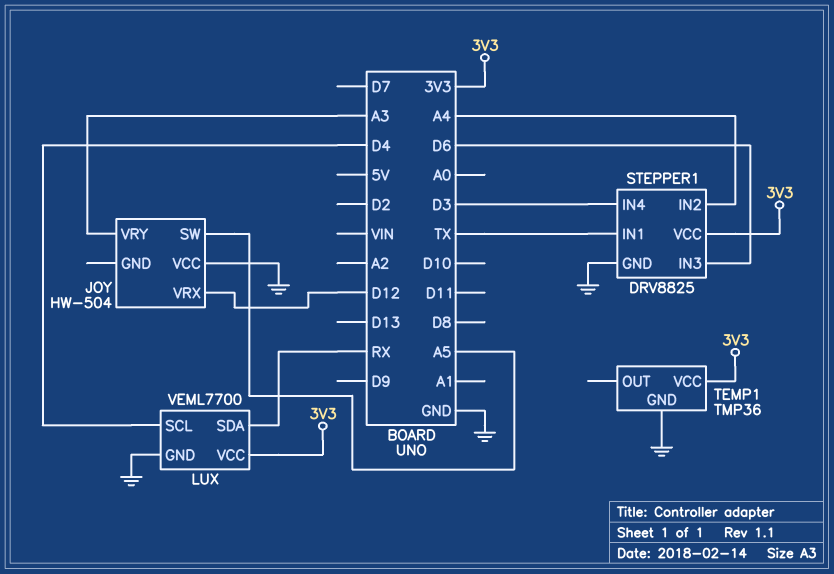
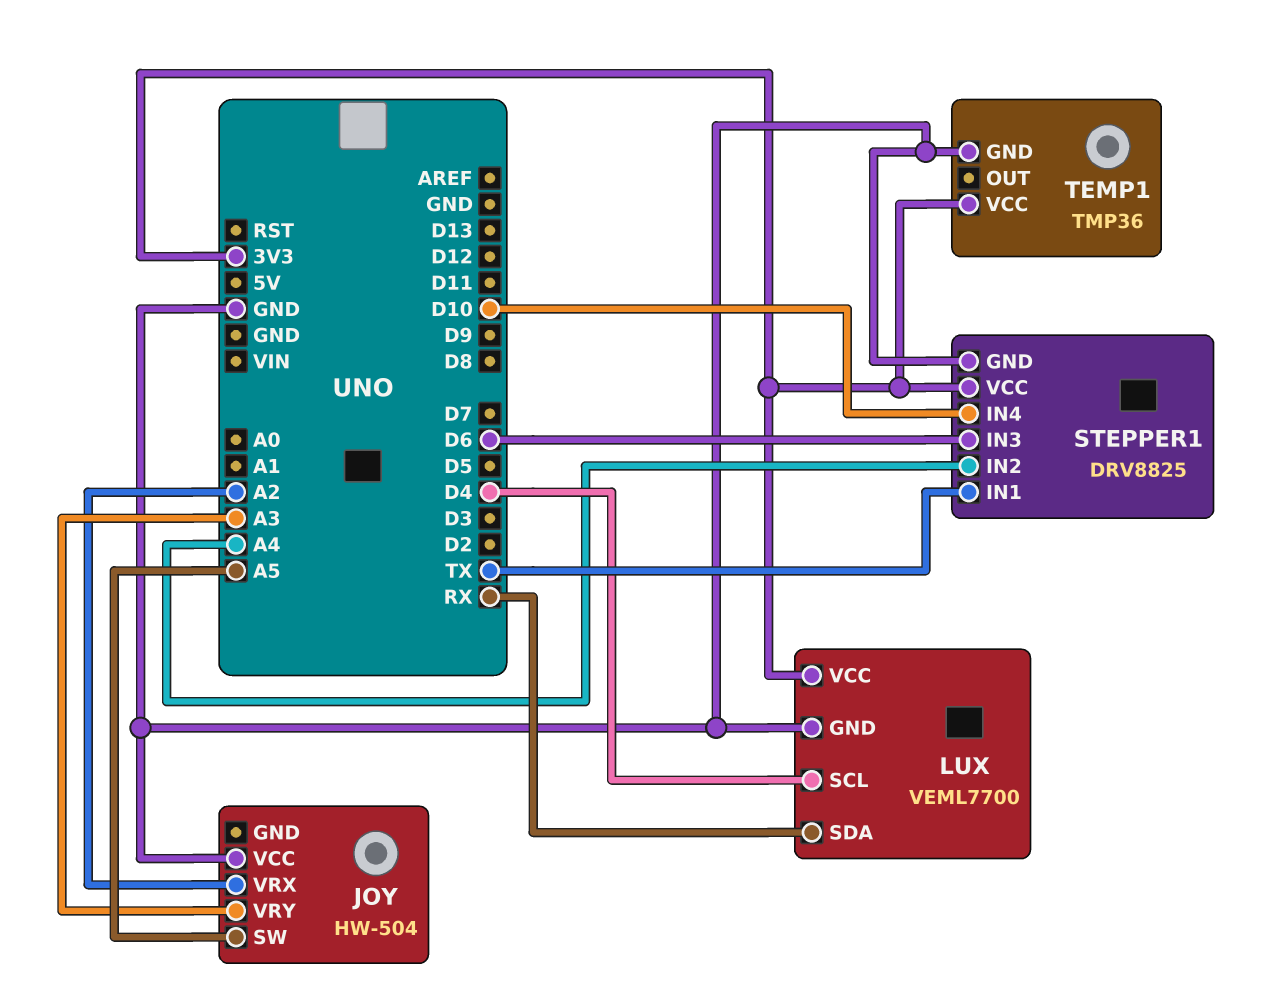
JOY pin VRX: D12 -> A2
STEPPER1 pin IN4: D3 -> D10

